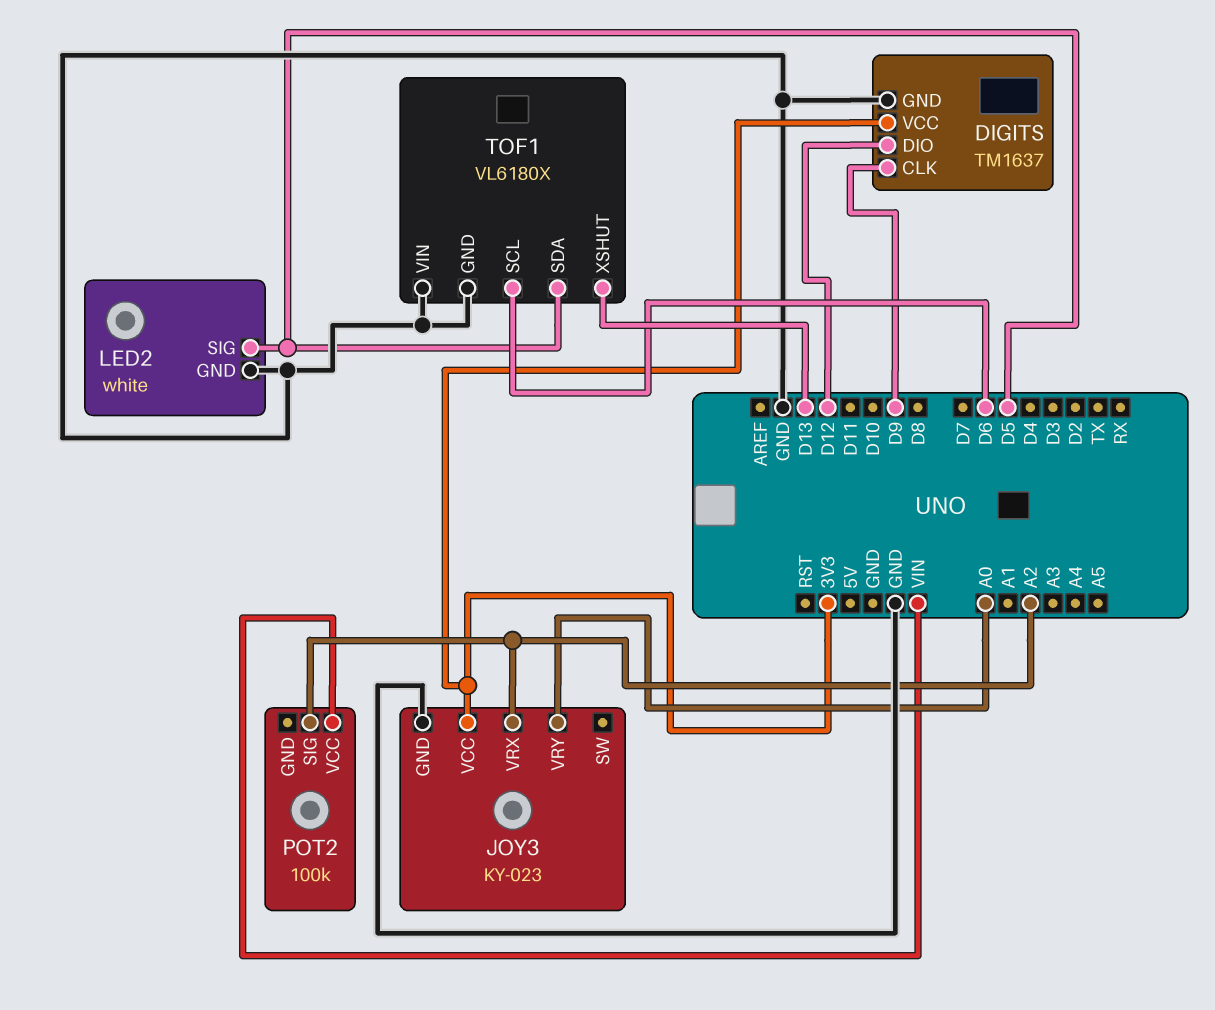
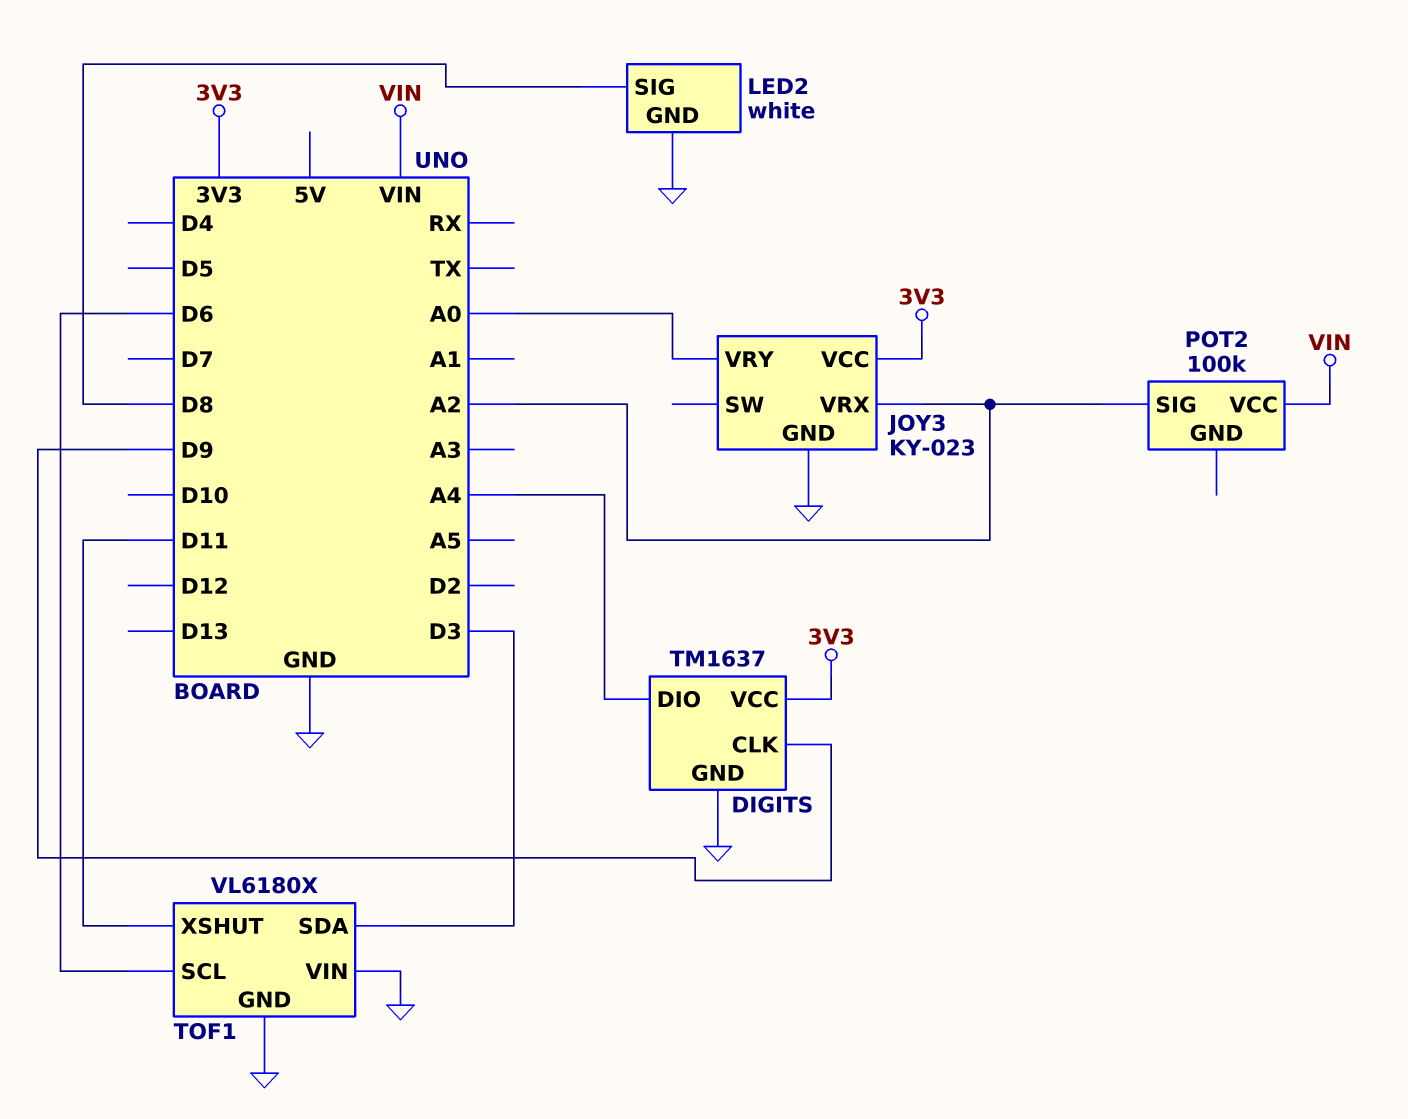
DIGITS pin DIO: D12 -> A4
LED2 pin SIG: D5 -> D8
TOF1 pin SDA: D5 -> D3
TOF1 pin XSHUT: D13 -> D11

